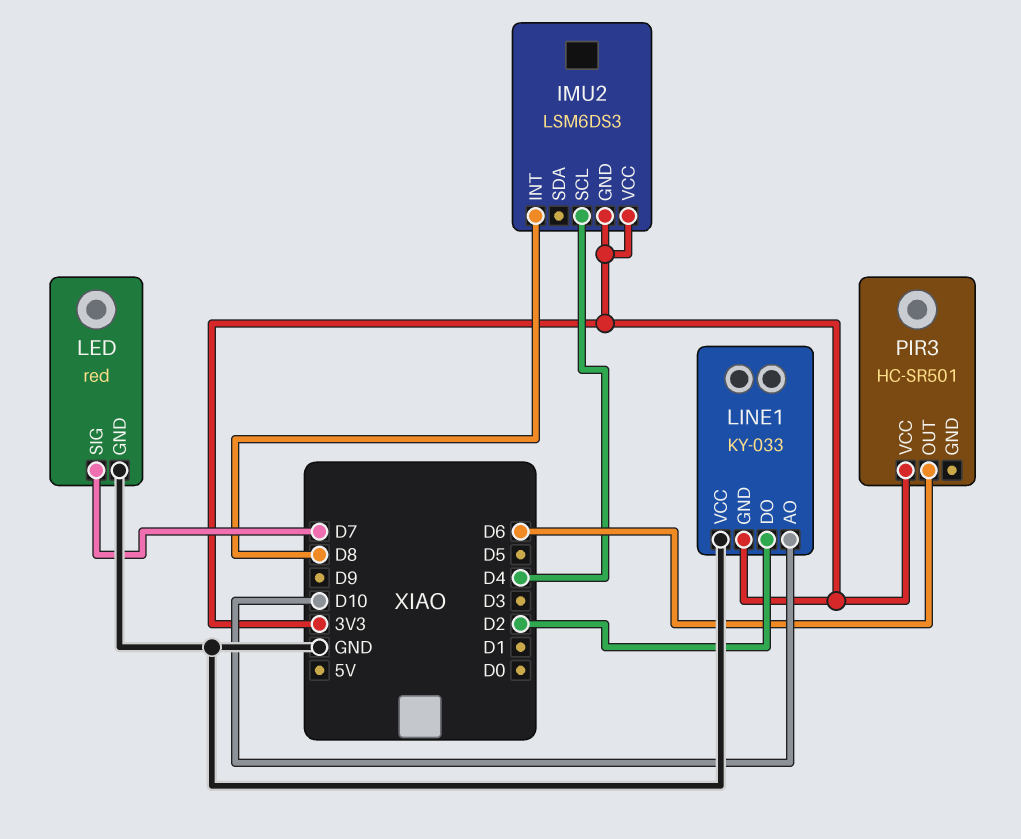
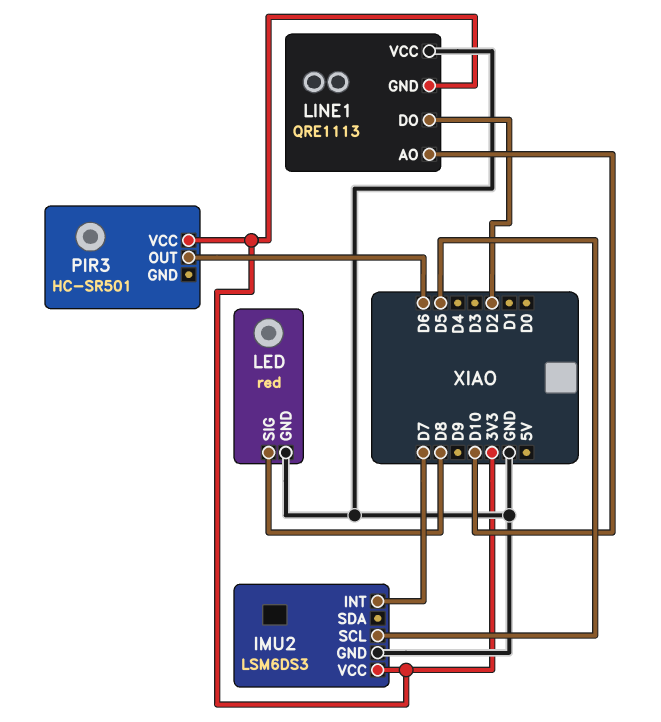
IMU2 pin GND: 3V3 -> GND
IMU2 pin INT: D8 -> D7
IMU2 pin SCL: D4 -> D5
LED pin SIG: D7 -> D8
LINE1: KY-033 -> QRE1113

